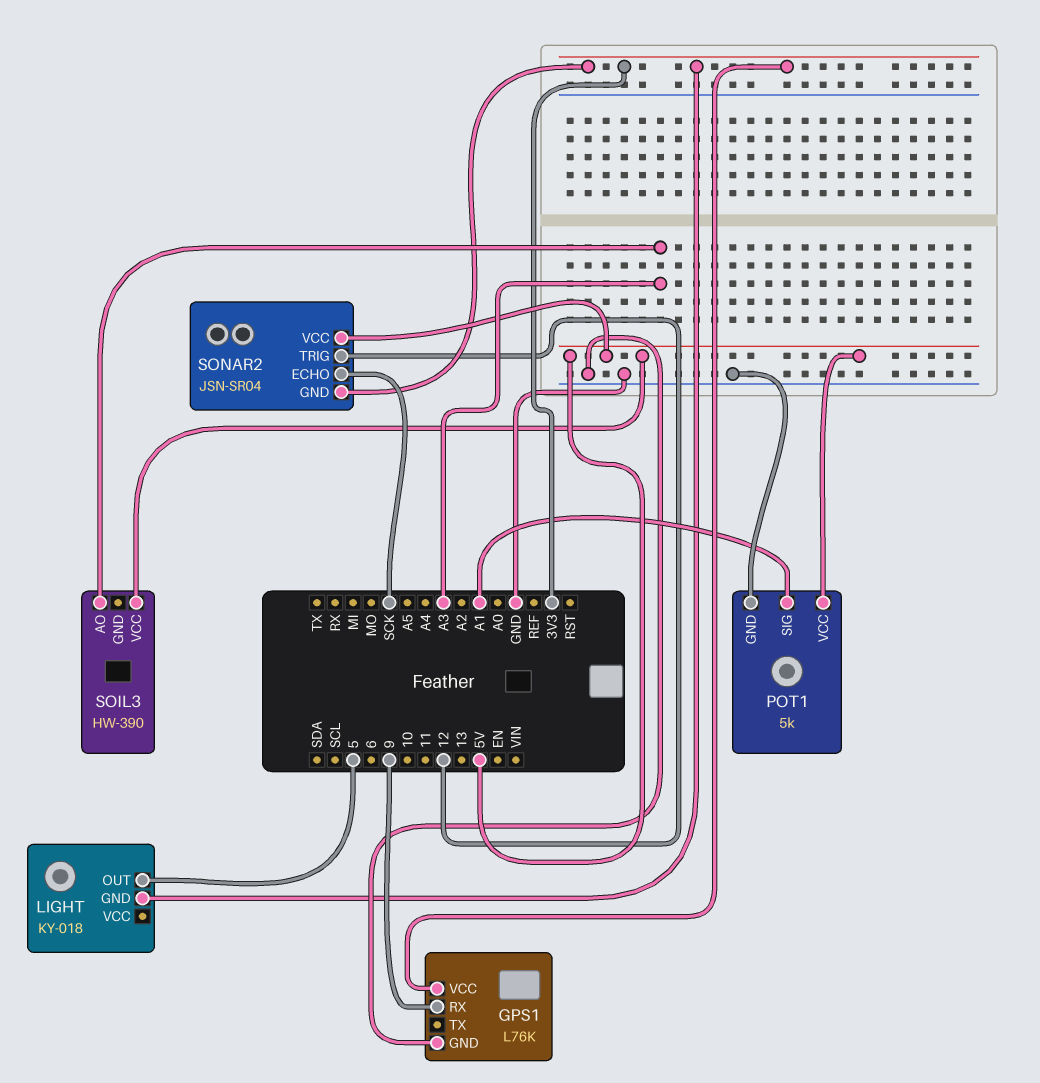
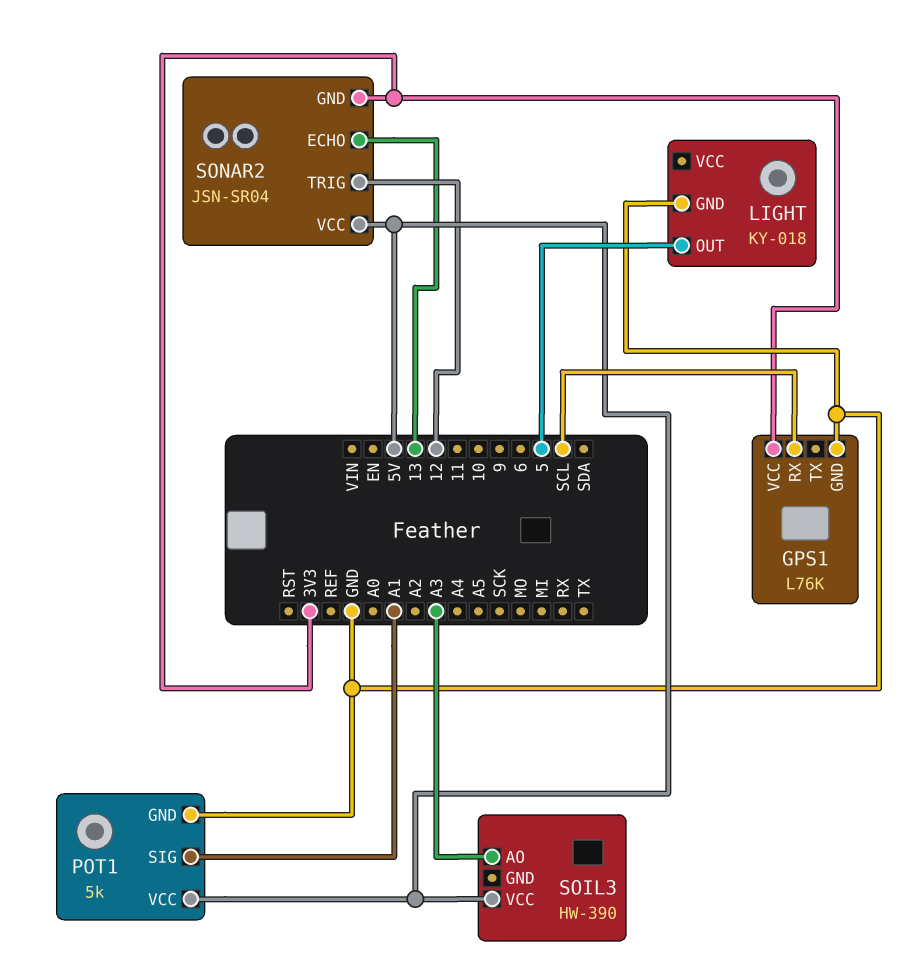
GPS1 pin RX: 9 -> SCL
LIGHT pin GND: 3V3 -> GND
SONAR2 pin ECHO: SCK -> 13

